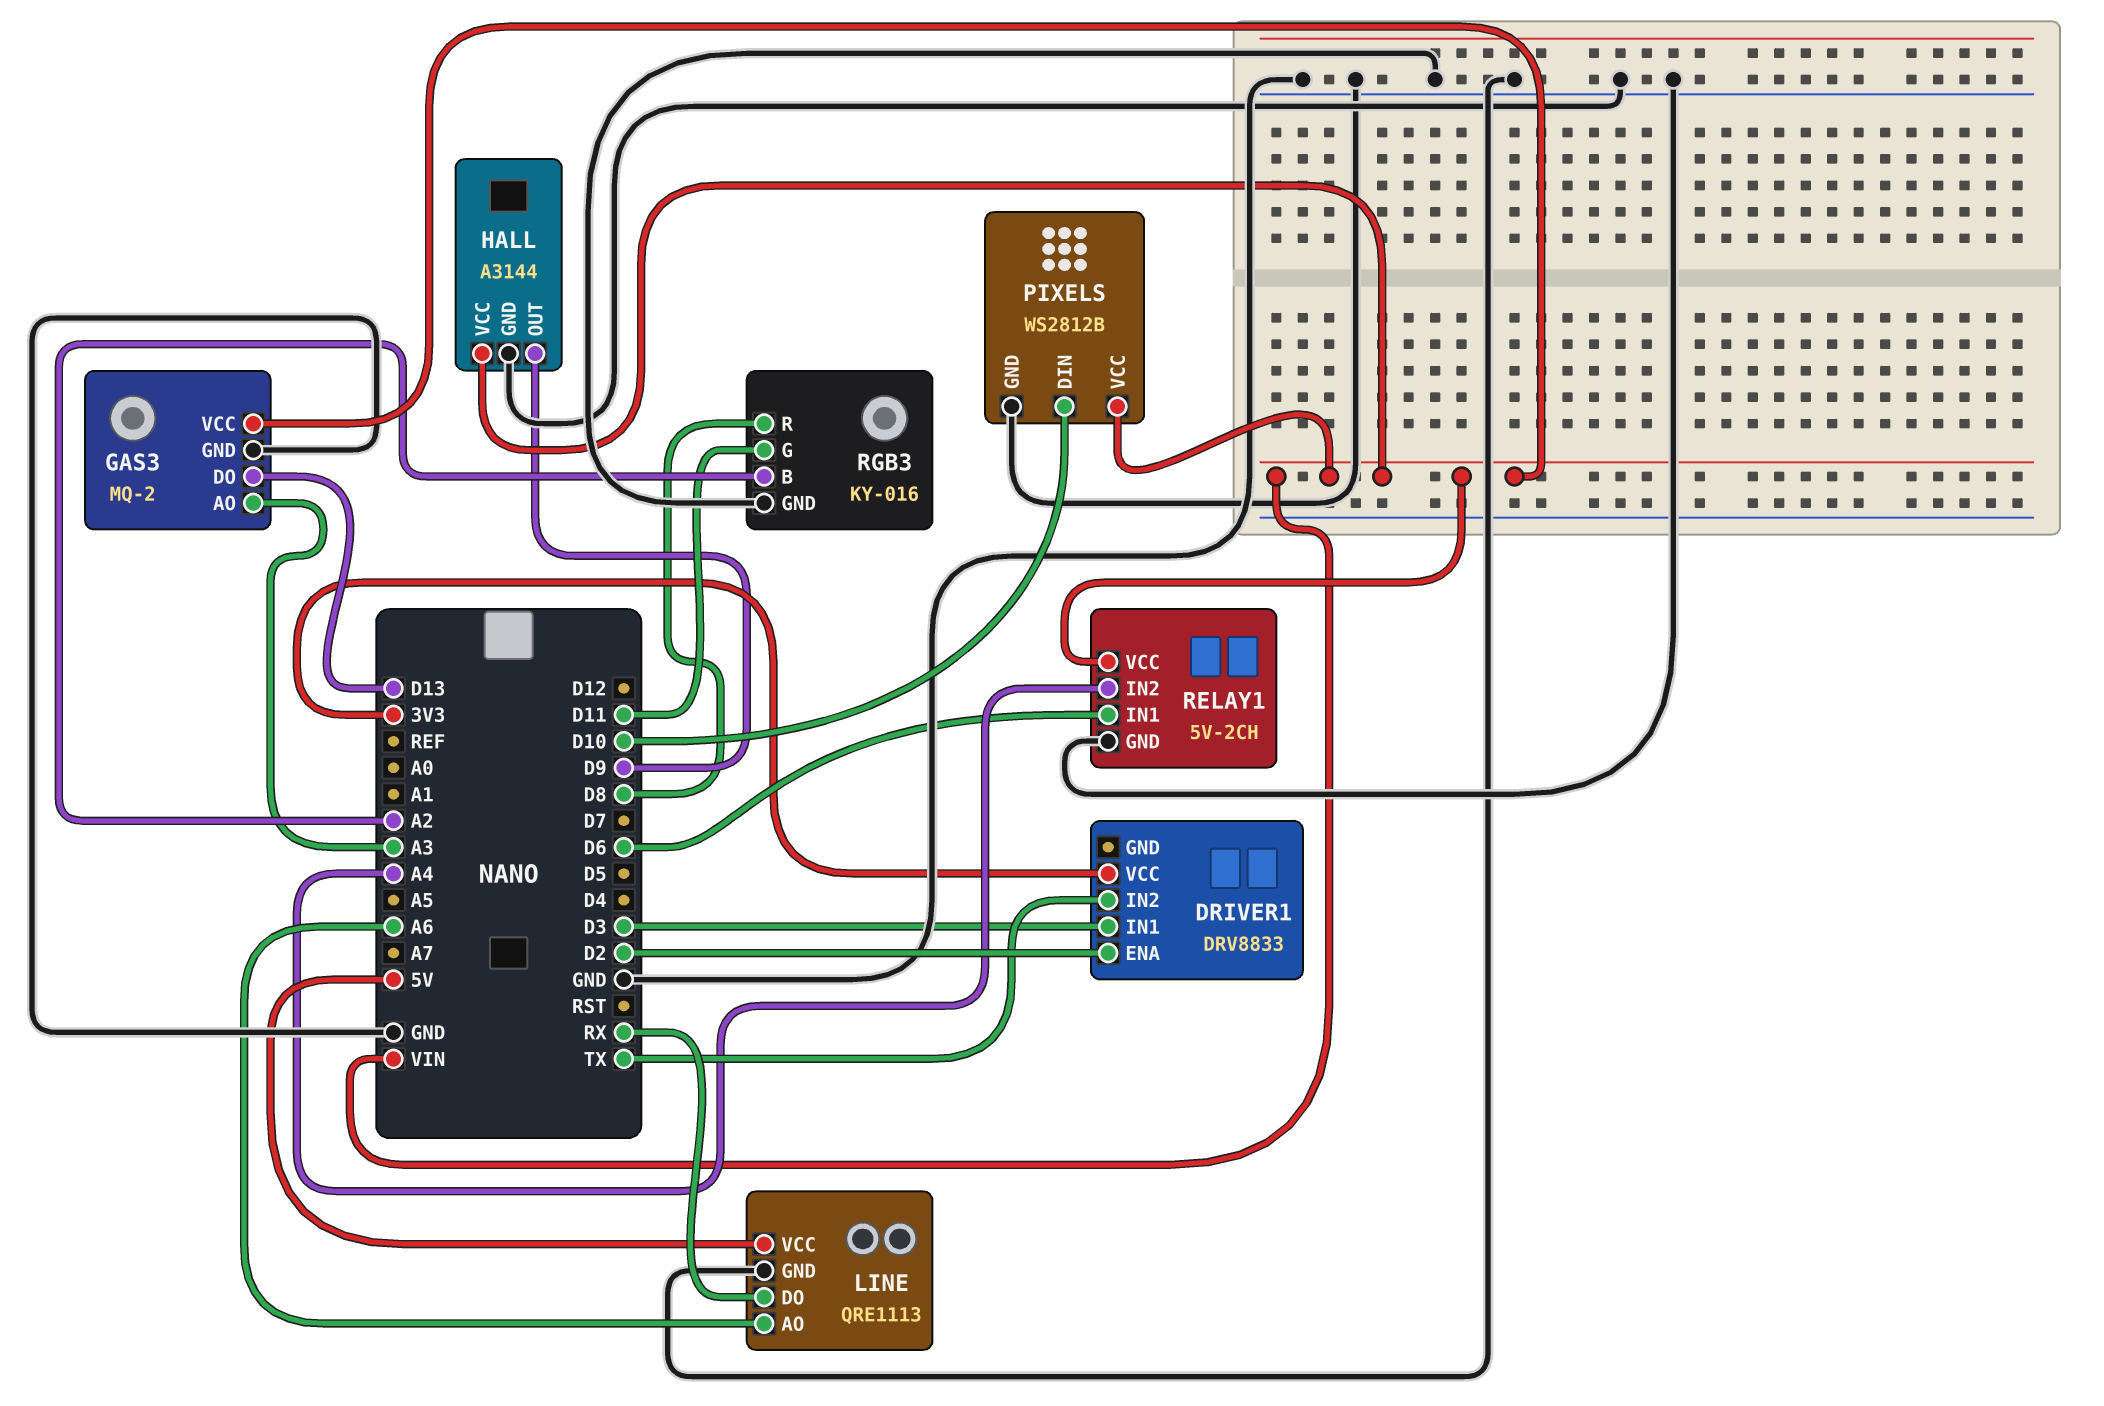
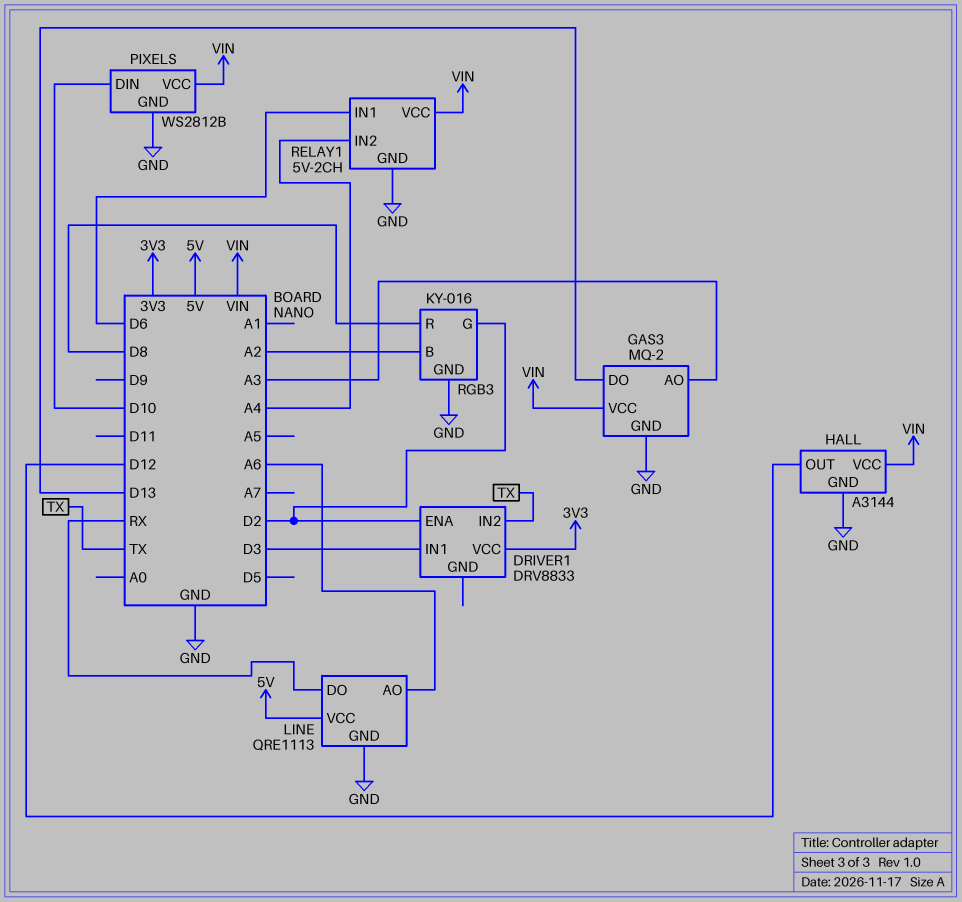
HALL pin OUT: D9 -> D12
RGB3 pin G: D11 -> D2

